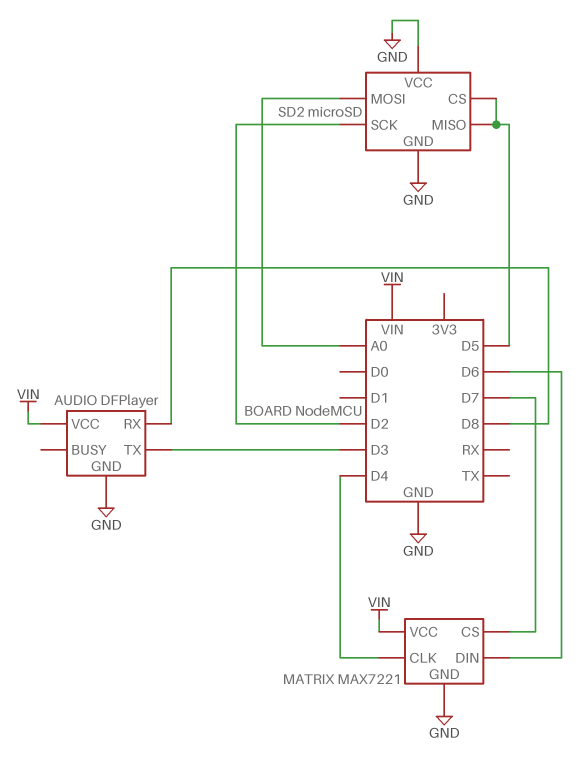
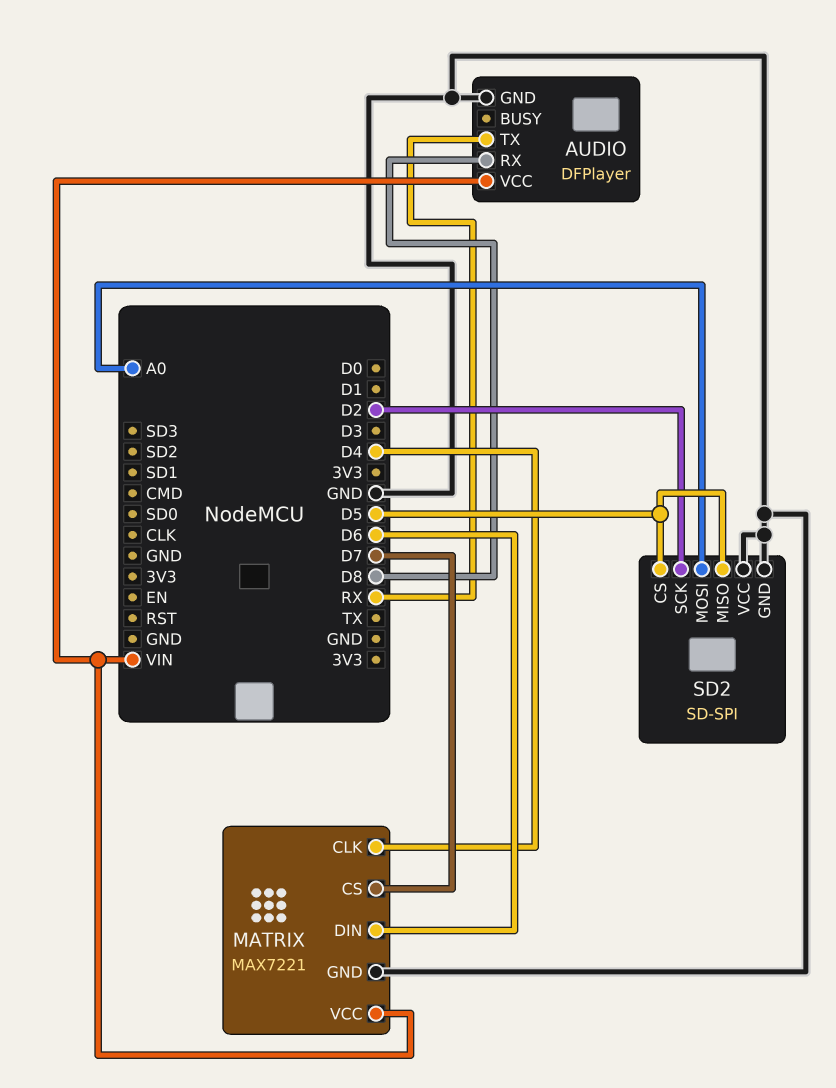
AUDIO pin TX: D3 -> RX
SD2: microSD -> SD-SPI

